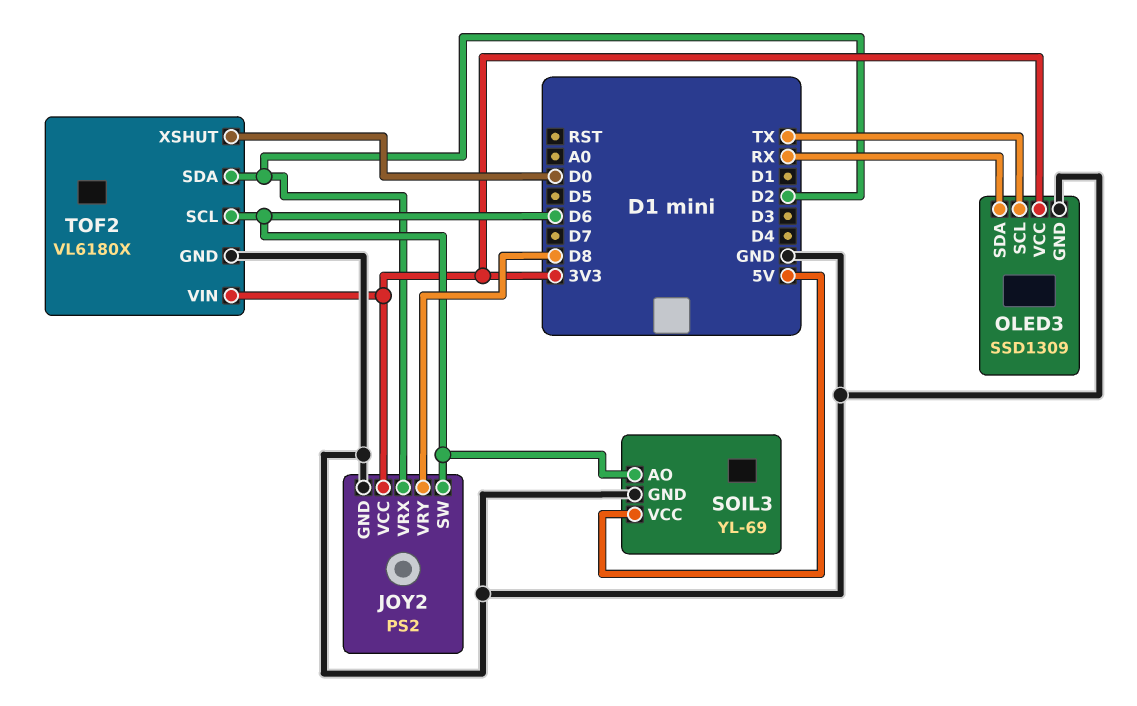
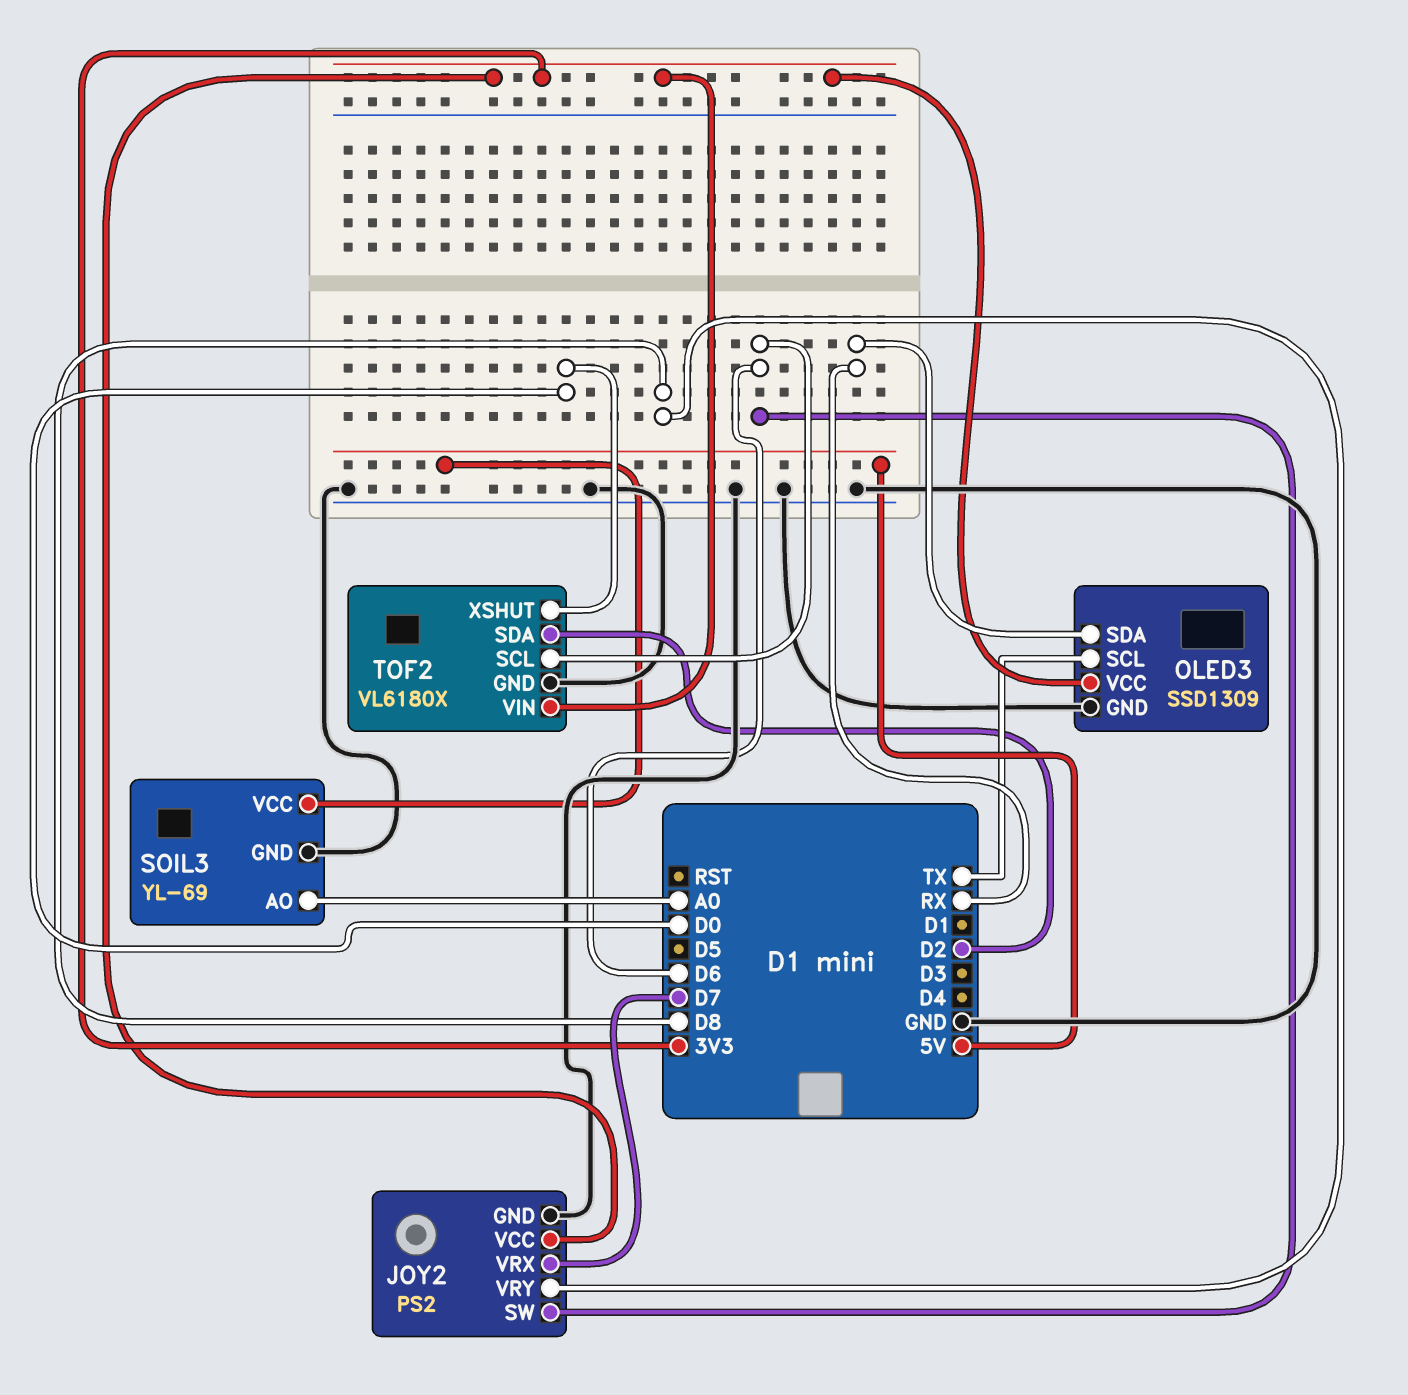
JOY2 pin VRX: D2 -> D7
SOIL3 pin AO: D6 -> A0

